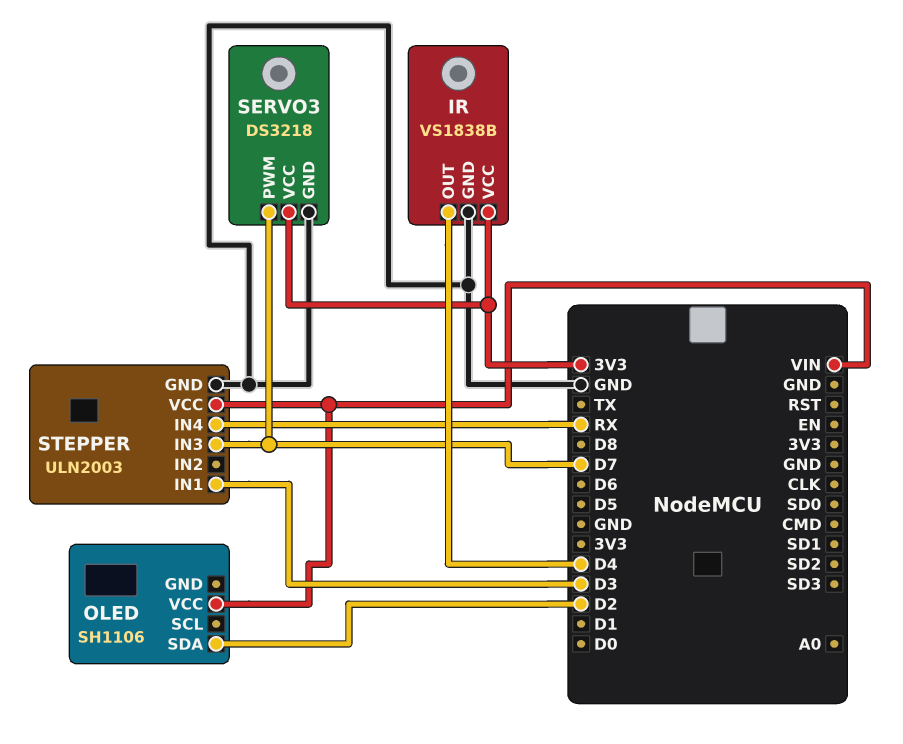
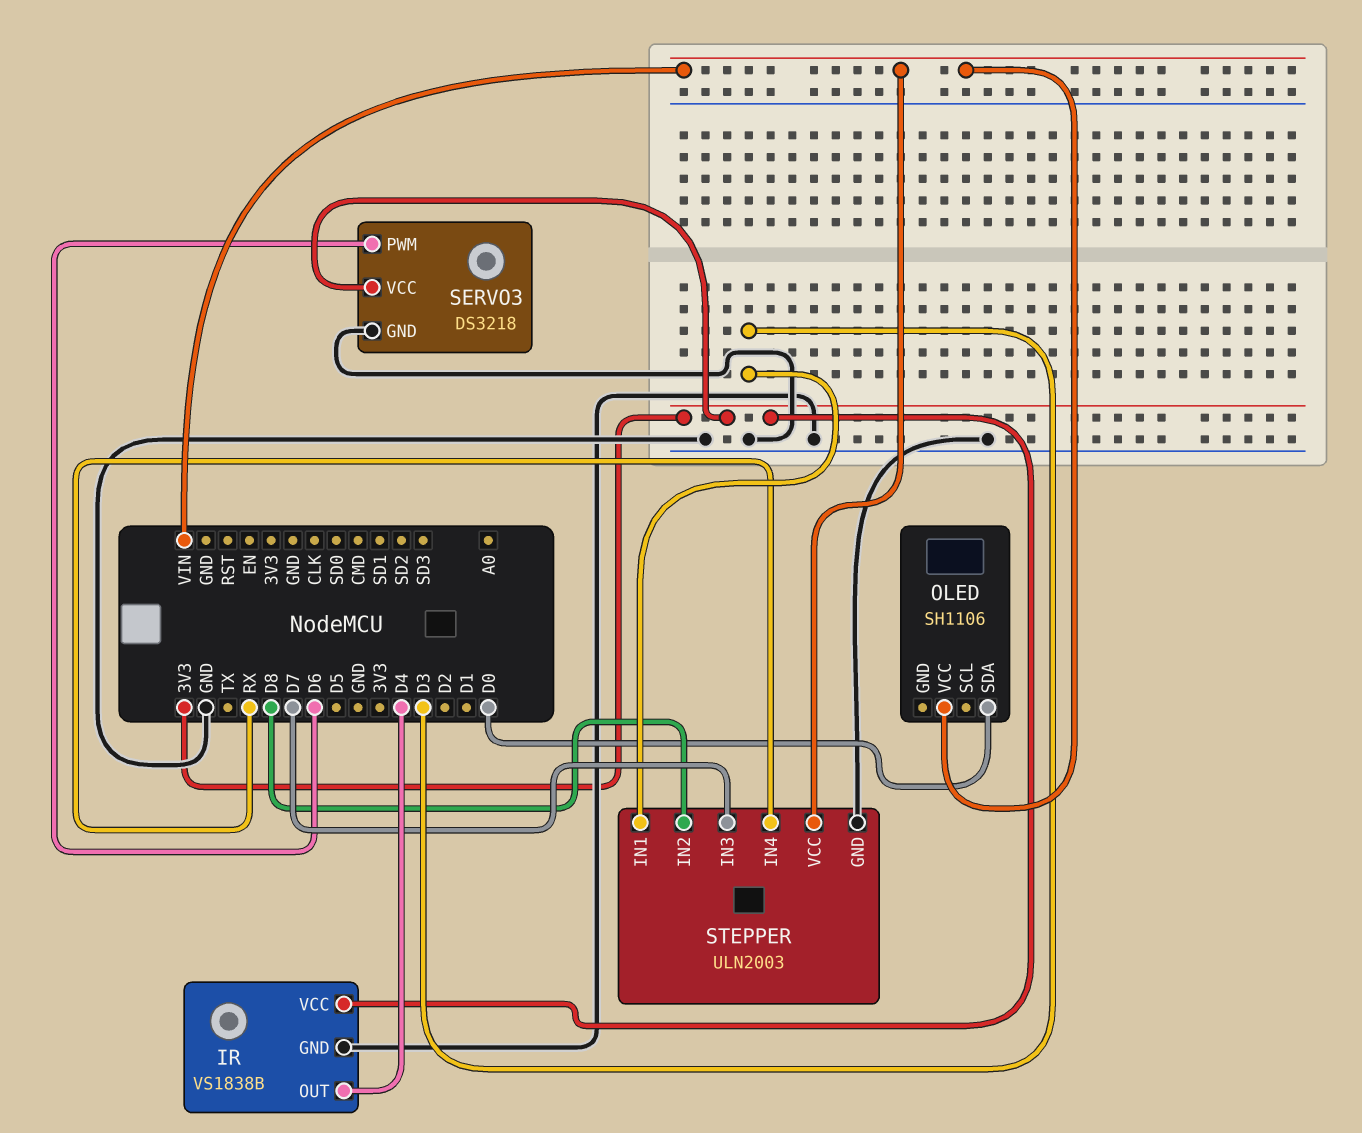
OLED pin SDA: D2 -> D0
SERVO3 pin PWM: D7 -> D6
STEPPER pin IN2: none -> D8

